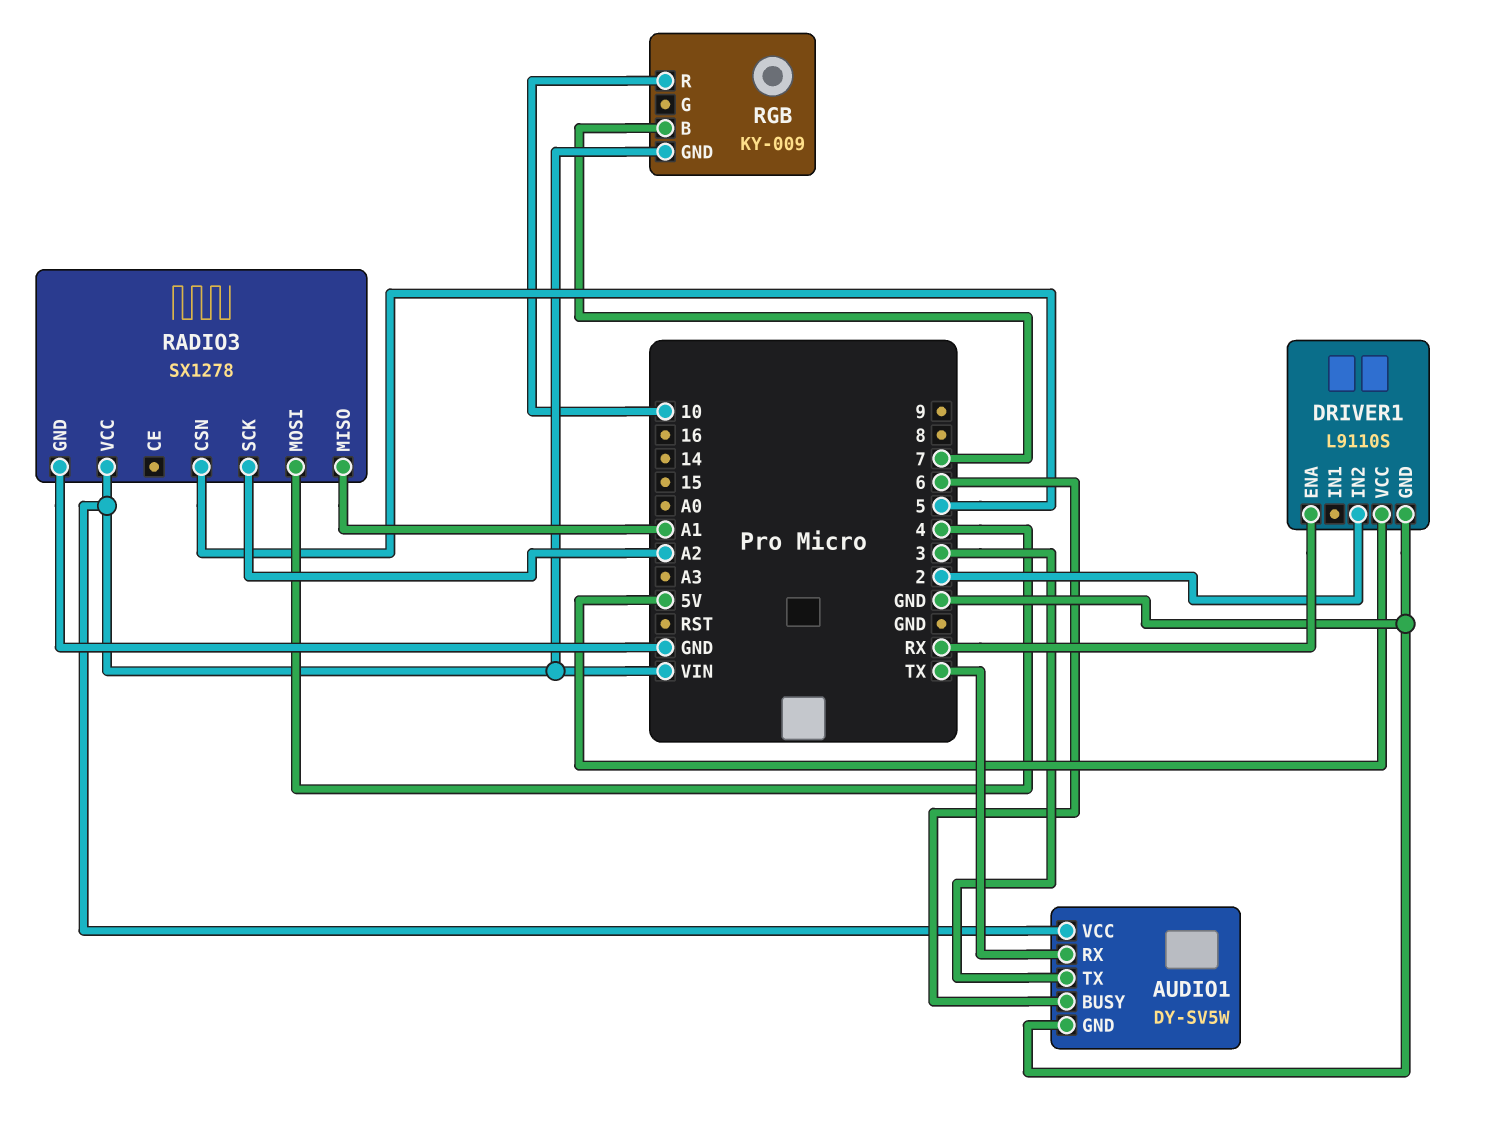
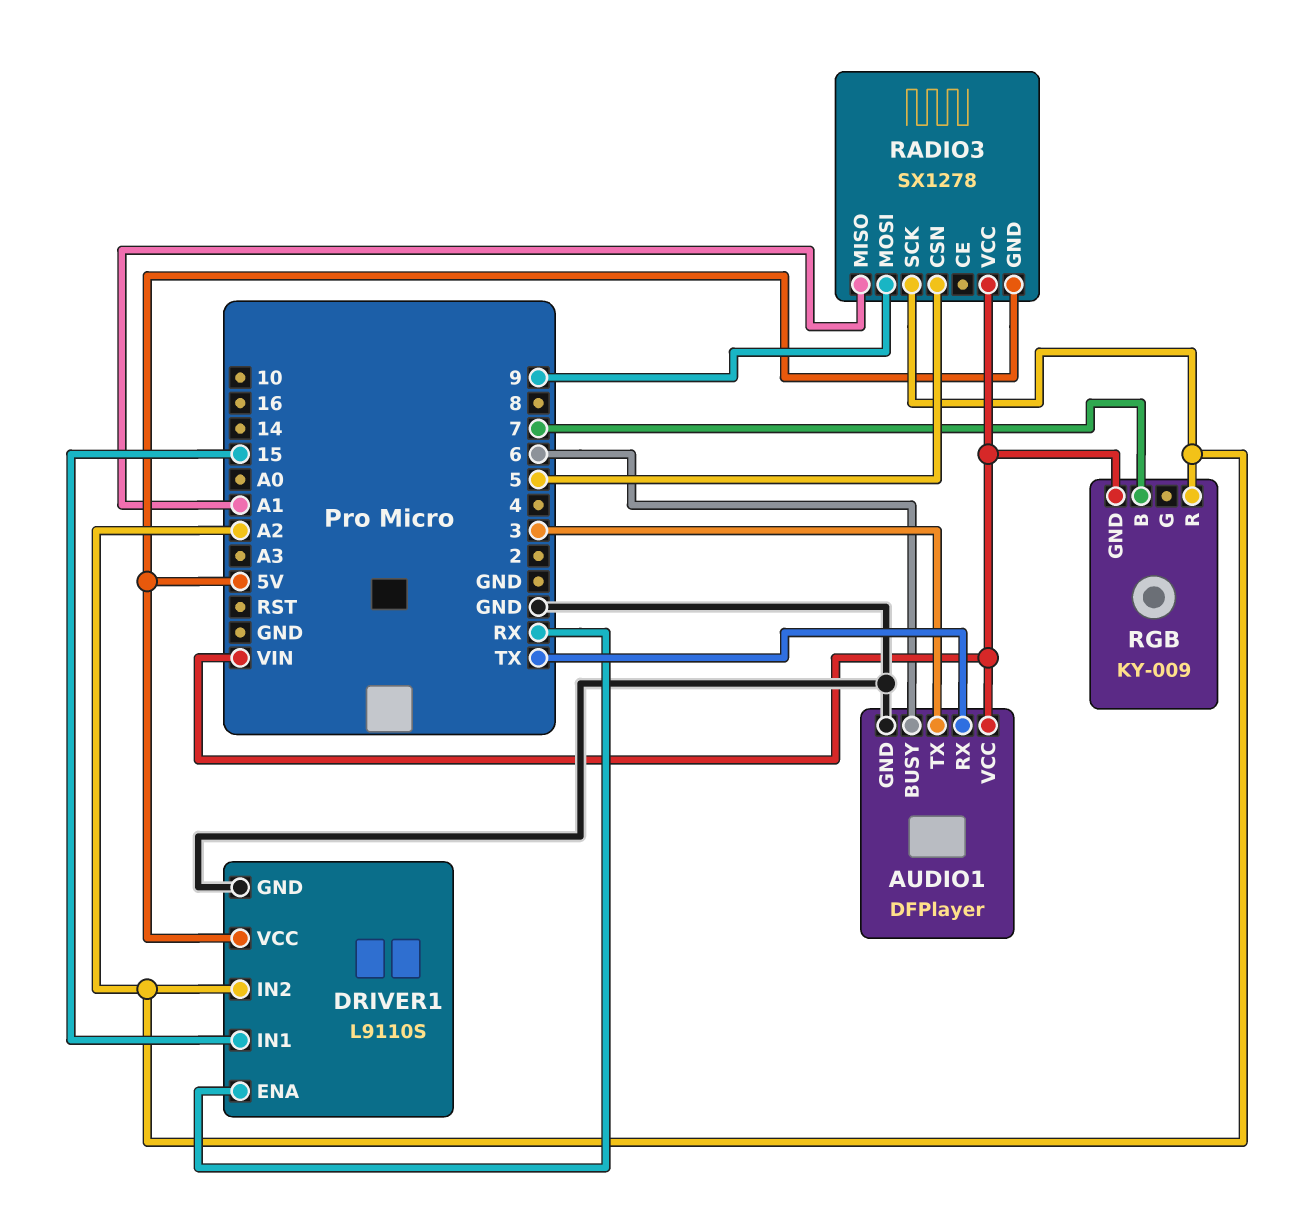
AUDIO1: DY-SV5W -> DFPlayer
DRIVER1 pin IN1: none -> 15
DRIVER1 pin IN2: 2 -> A2
RADIO3 pin GND: GND -> 5V
RADIO3 pin MOSI: 4 -> 9
RGB pin R: 10 -> A2

